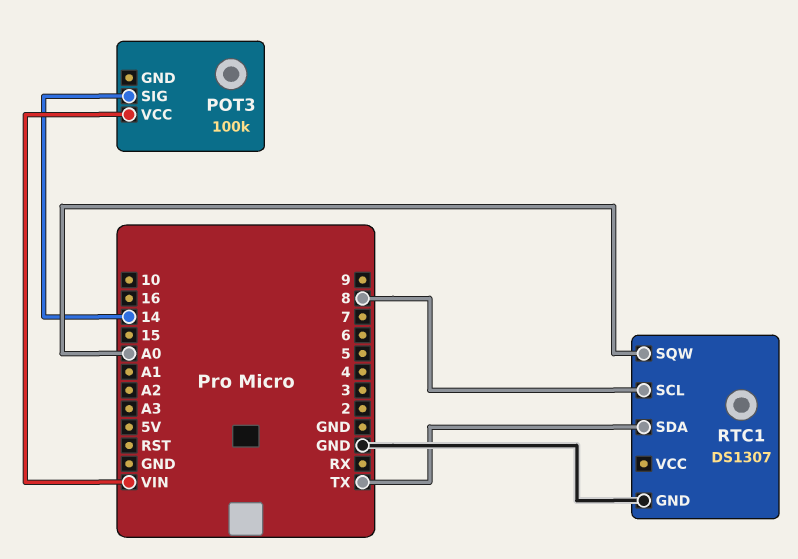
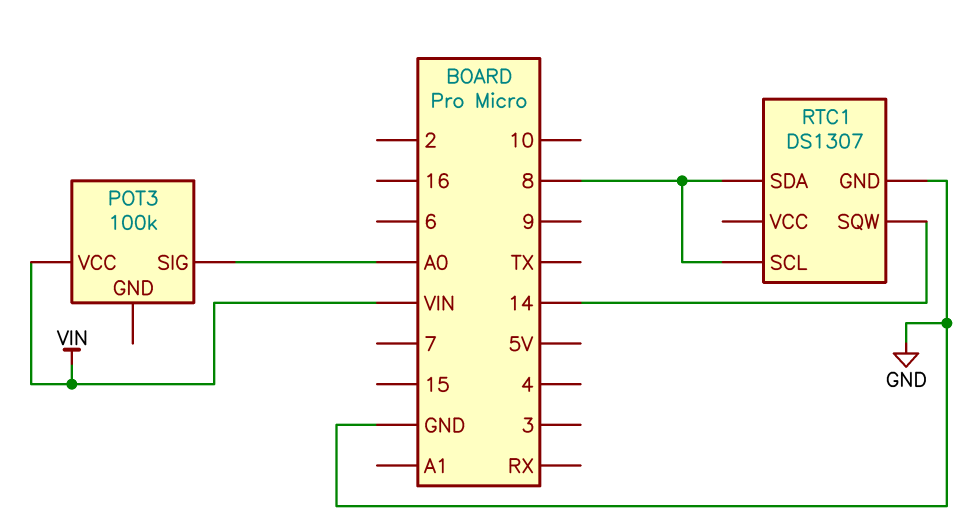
POT3 pin SIG: 14 -> A0
RTC1 pin SDA: TX -> 8
RTC1 pin SQW: A0 -> 14

